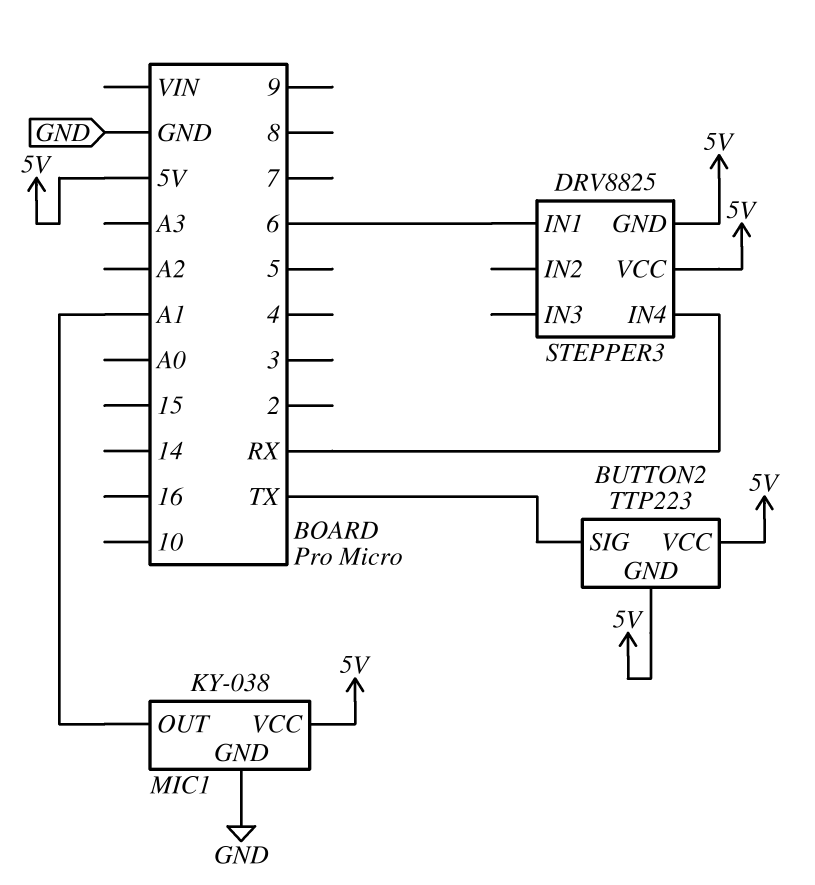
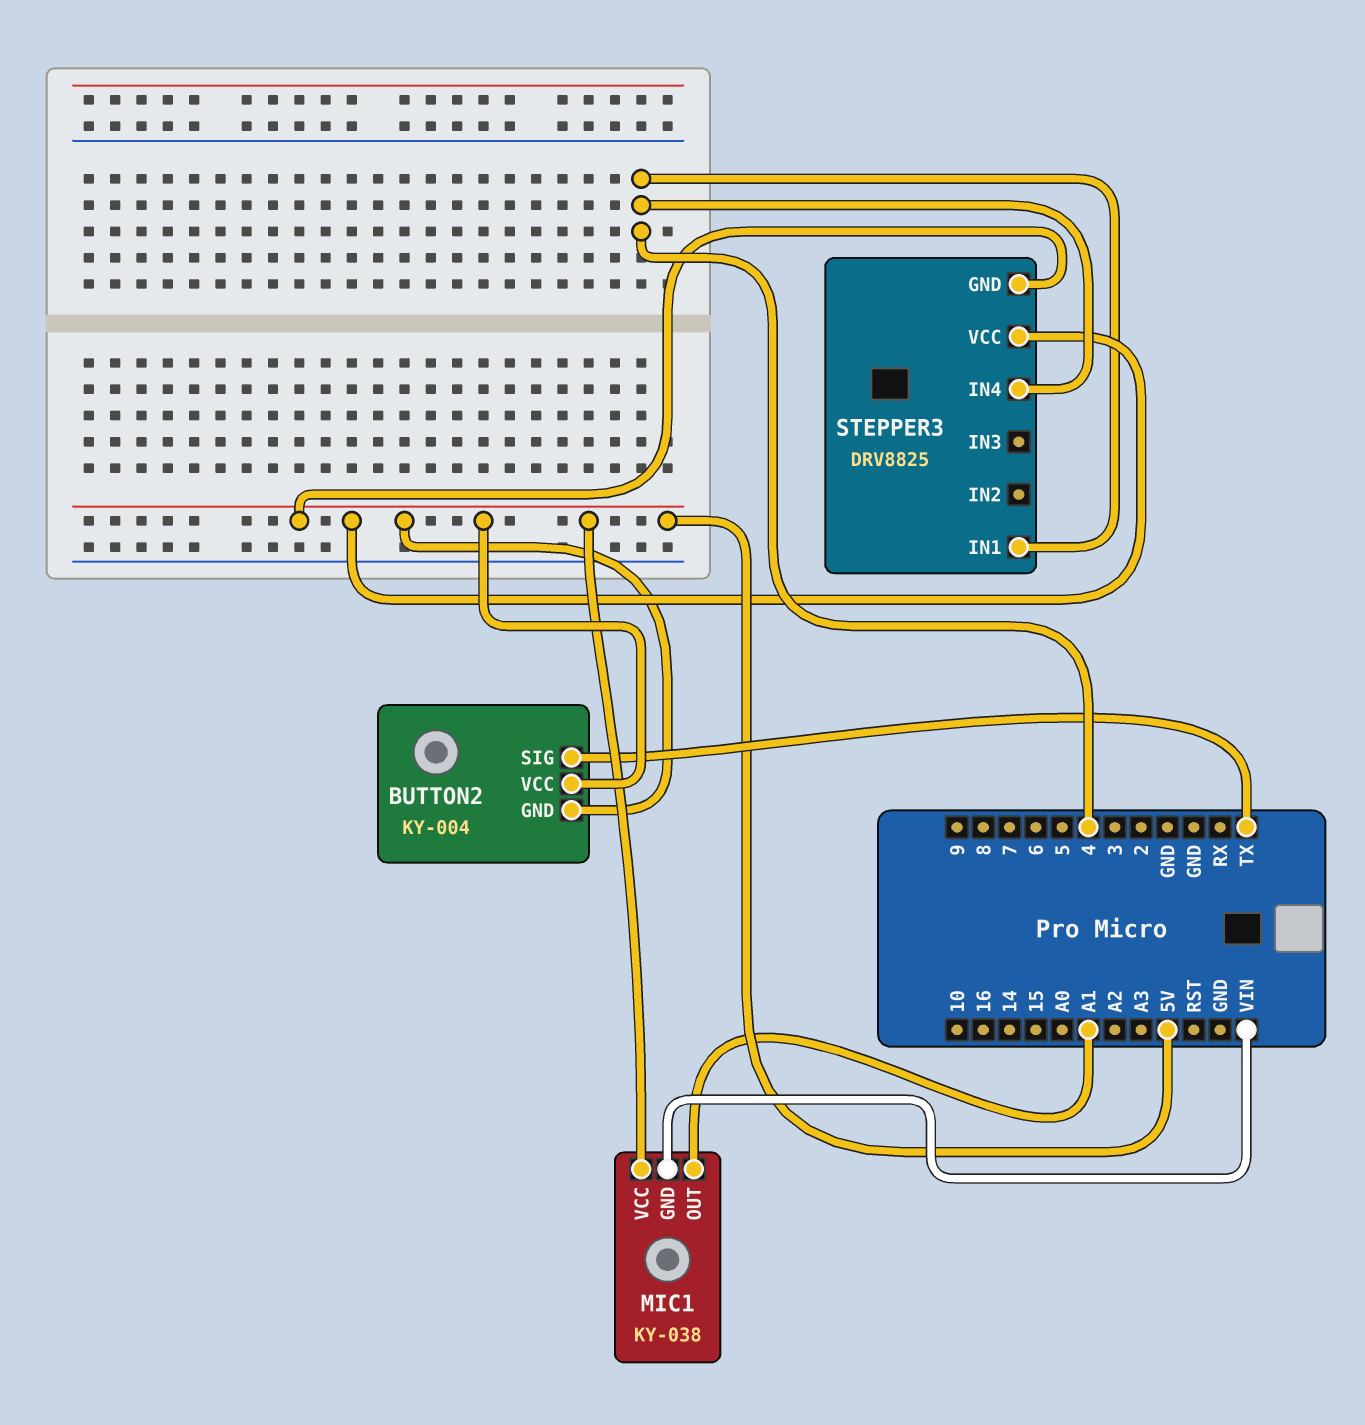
BUTTON2: TTP223 -> KY-004
MIC1 pin GND: GND -> VIN
STEPPER3 pin IN1: 6 -> 4
STEPPER3 pin IN4: RX -> 4

